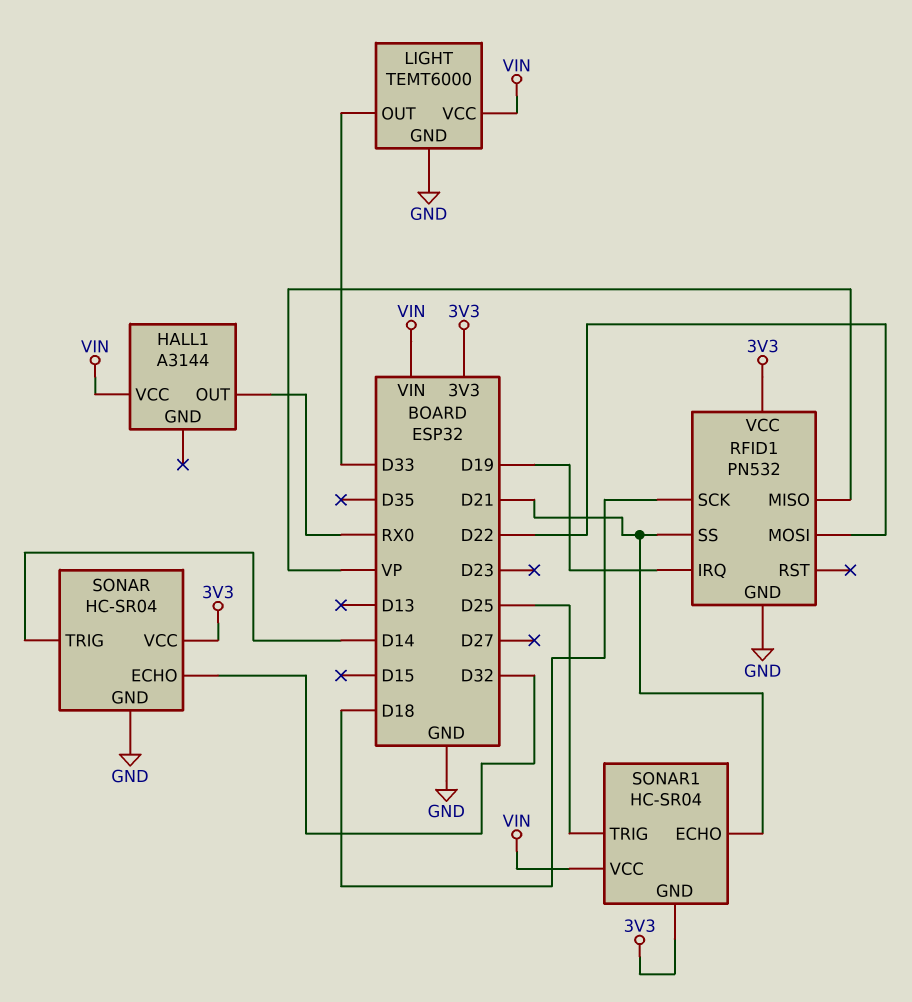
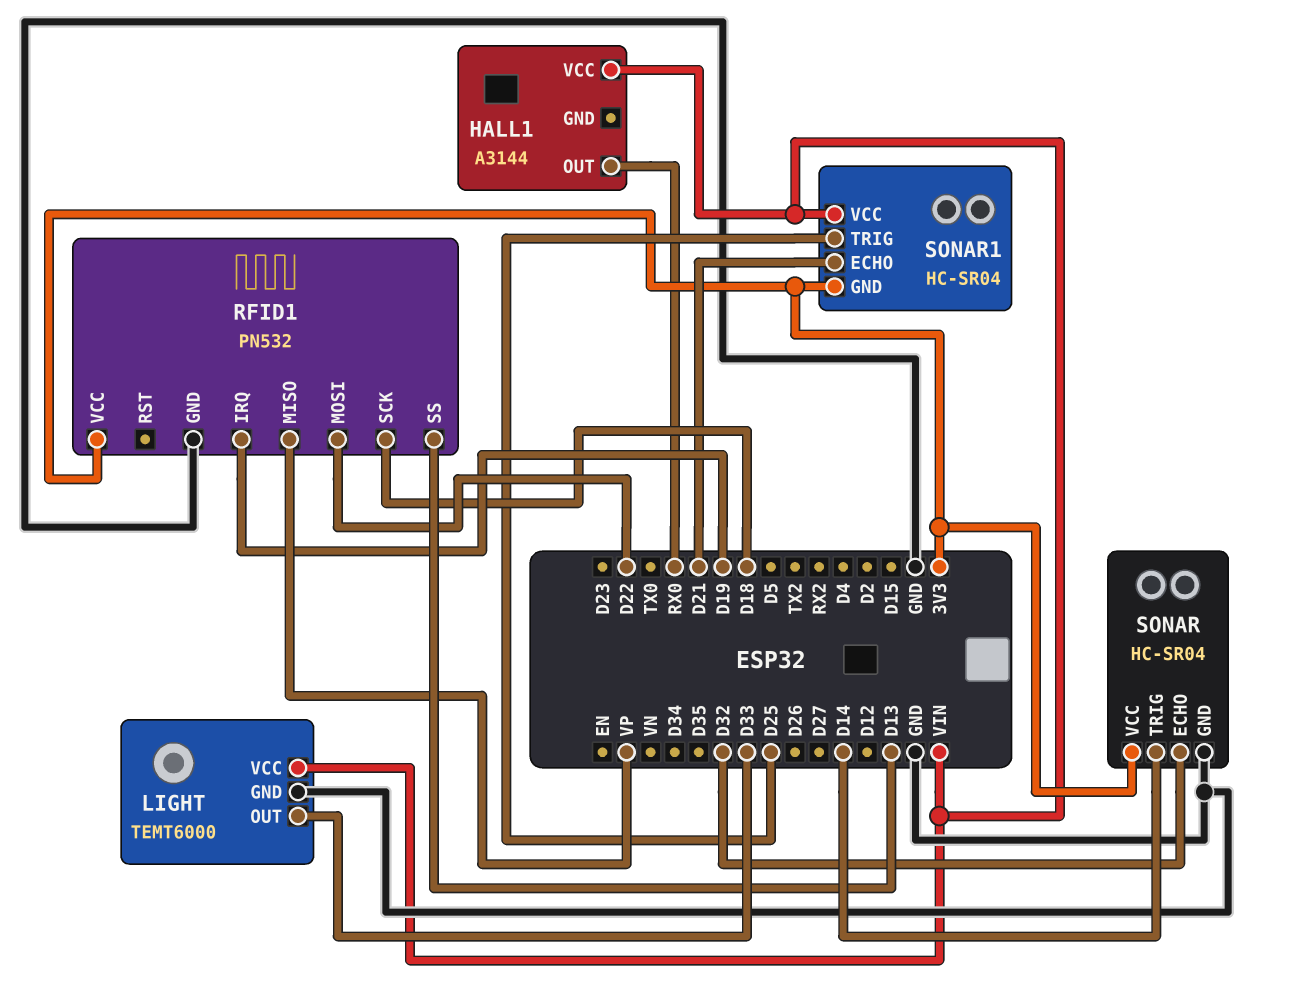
RFID1 pin SS: D21 -> D13

